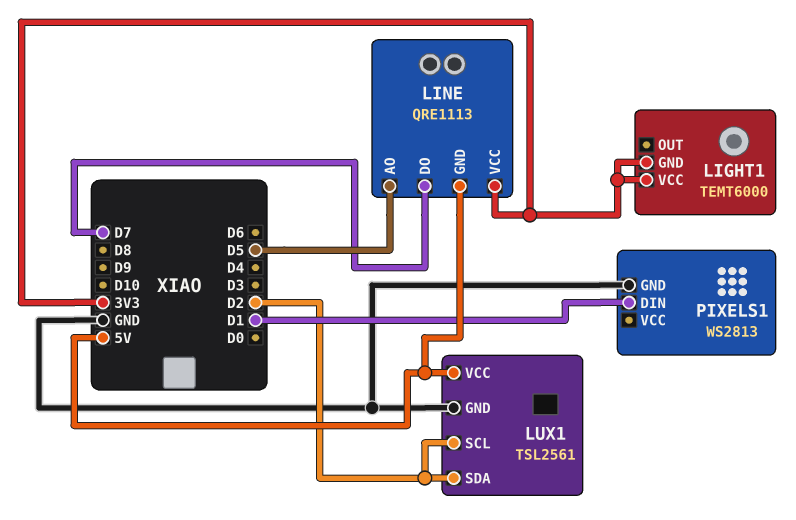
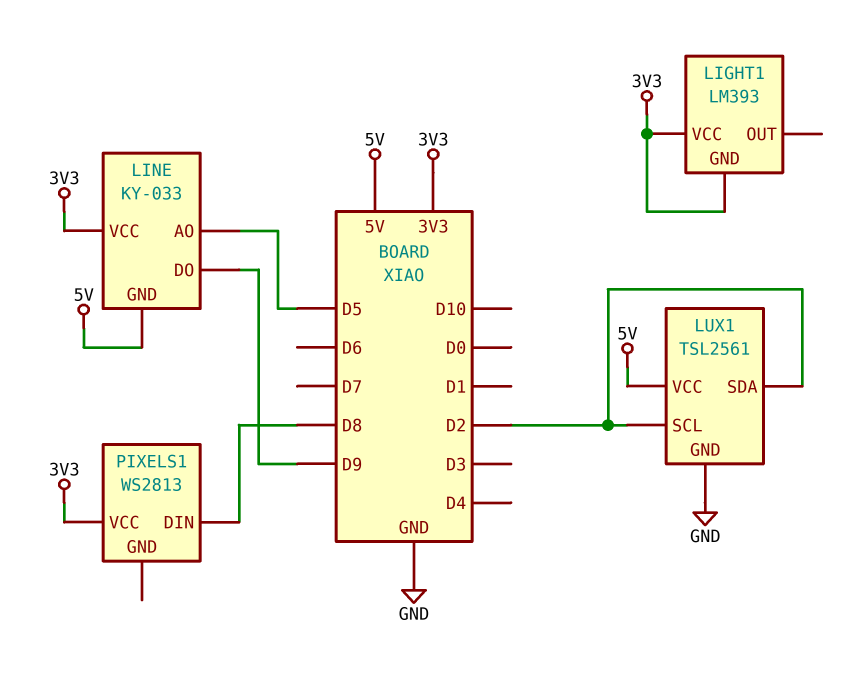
LIGHT1: TEMT6000 -> LM393
LINE: QRE1113 -> KY-033
LINE pin DO: D7 -> D9
PIXELS1 pin DIN: D1 -> D8
PIXELS1 pin GND: GND -> none
PIXELS1 pin VCC: none -> 3V3

